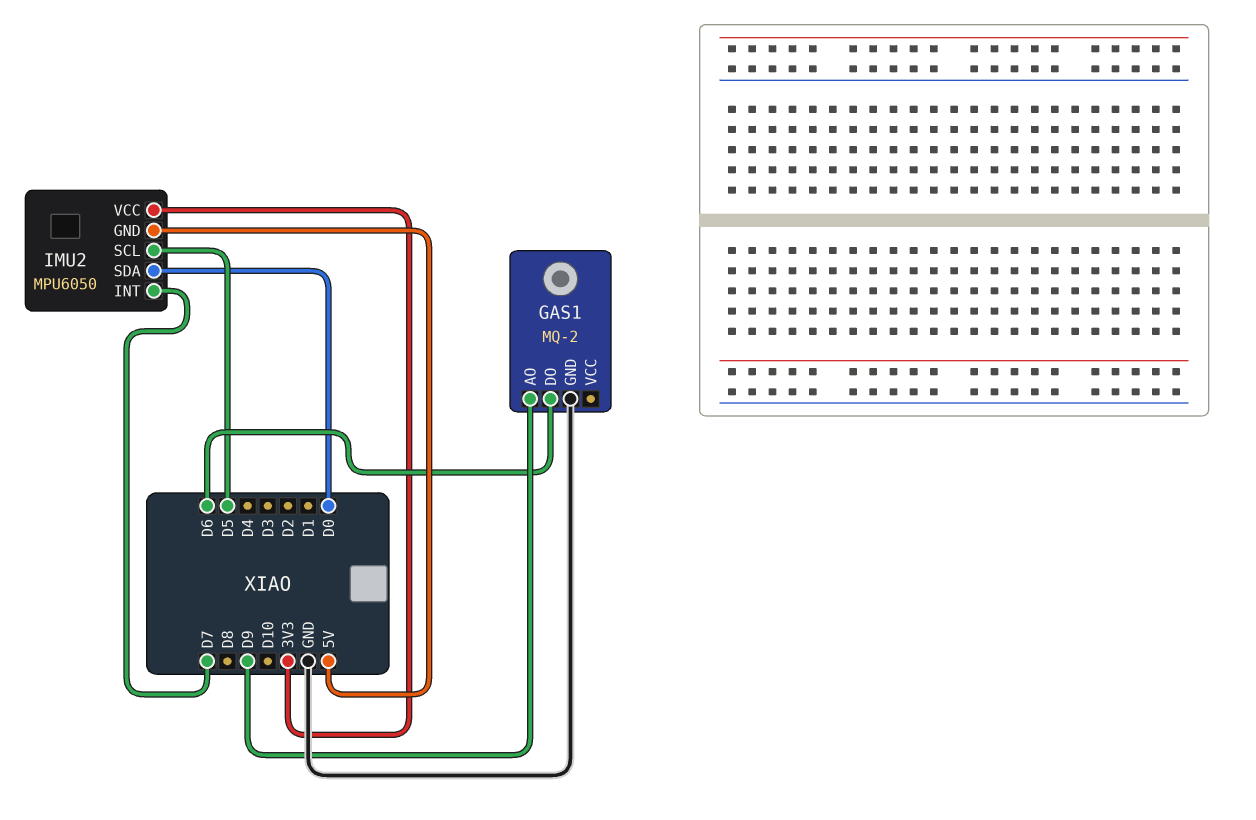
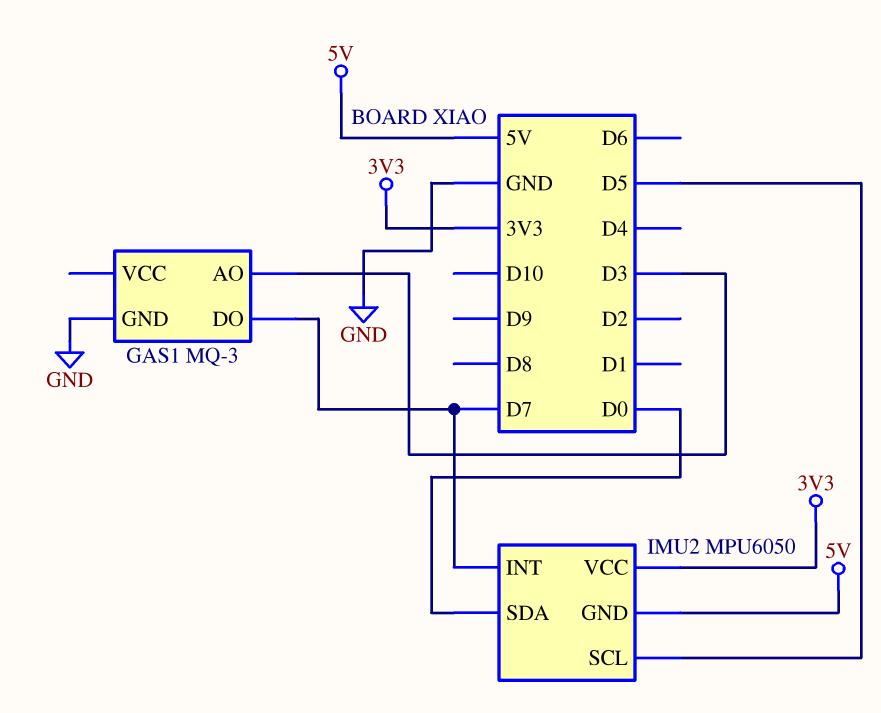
GAS1: MQ-2 -> MQ-3
GAS1 pin AO: D9 -> D3
GAS1 pin DO: D6 -> D7

